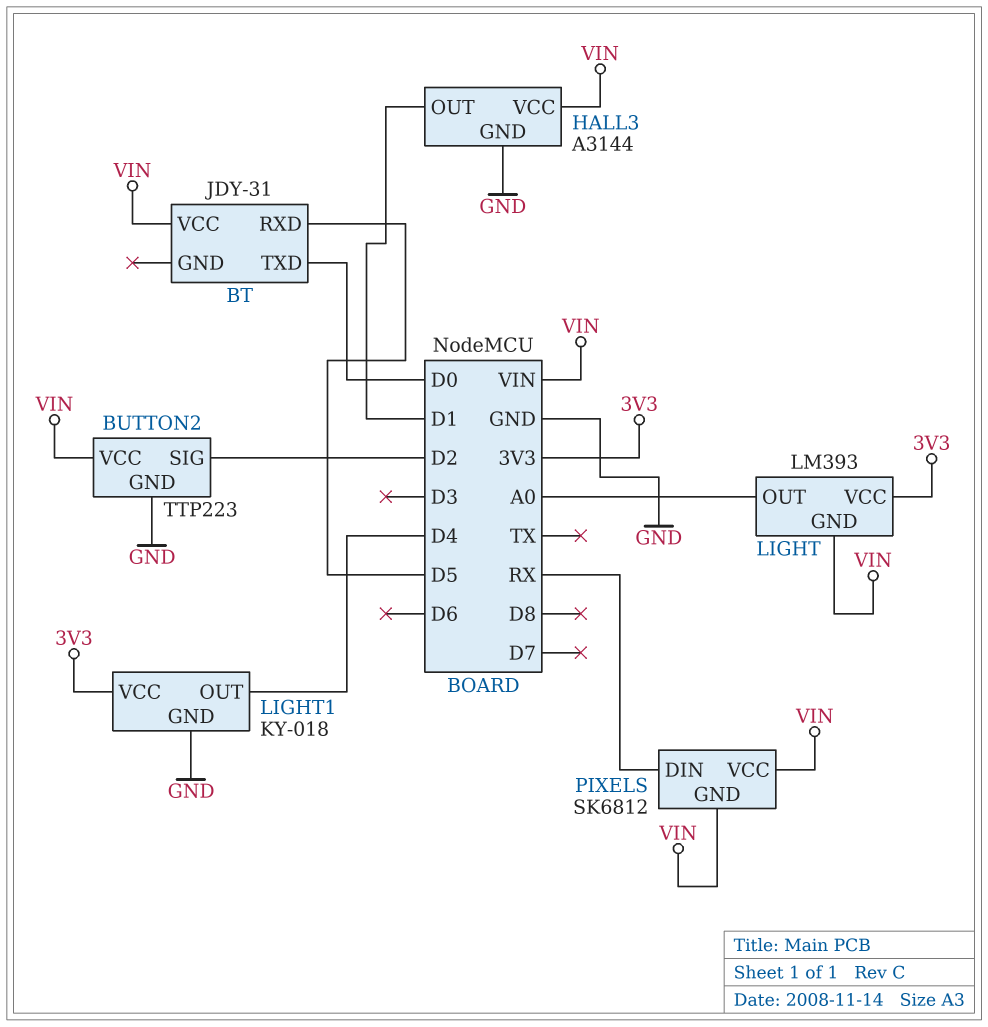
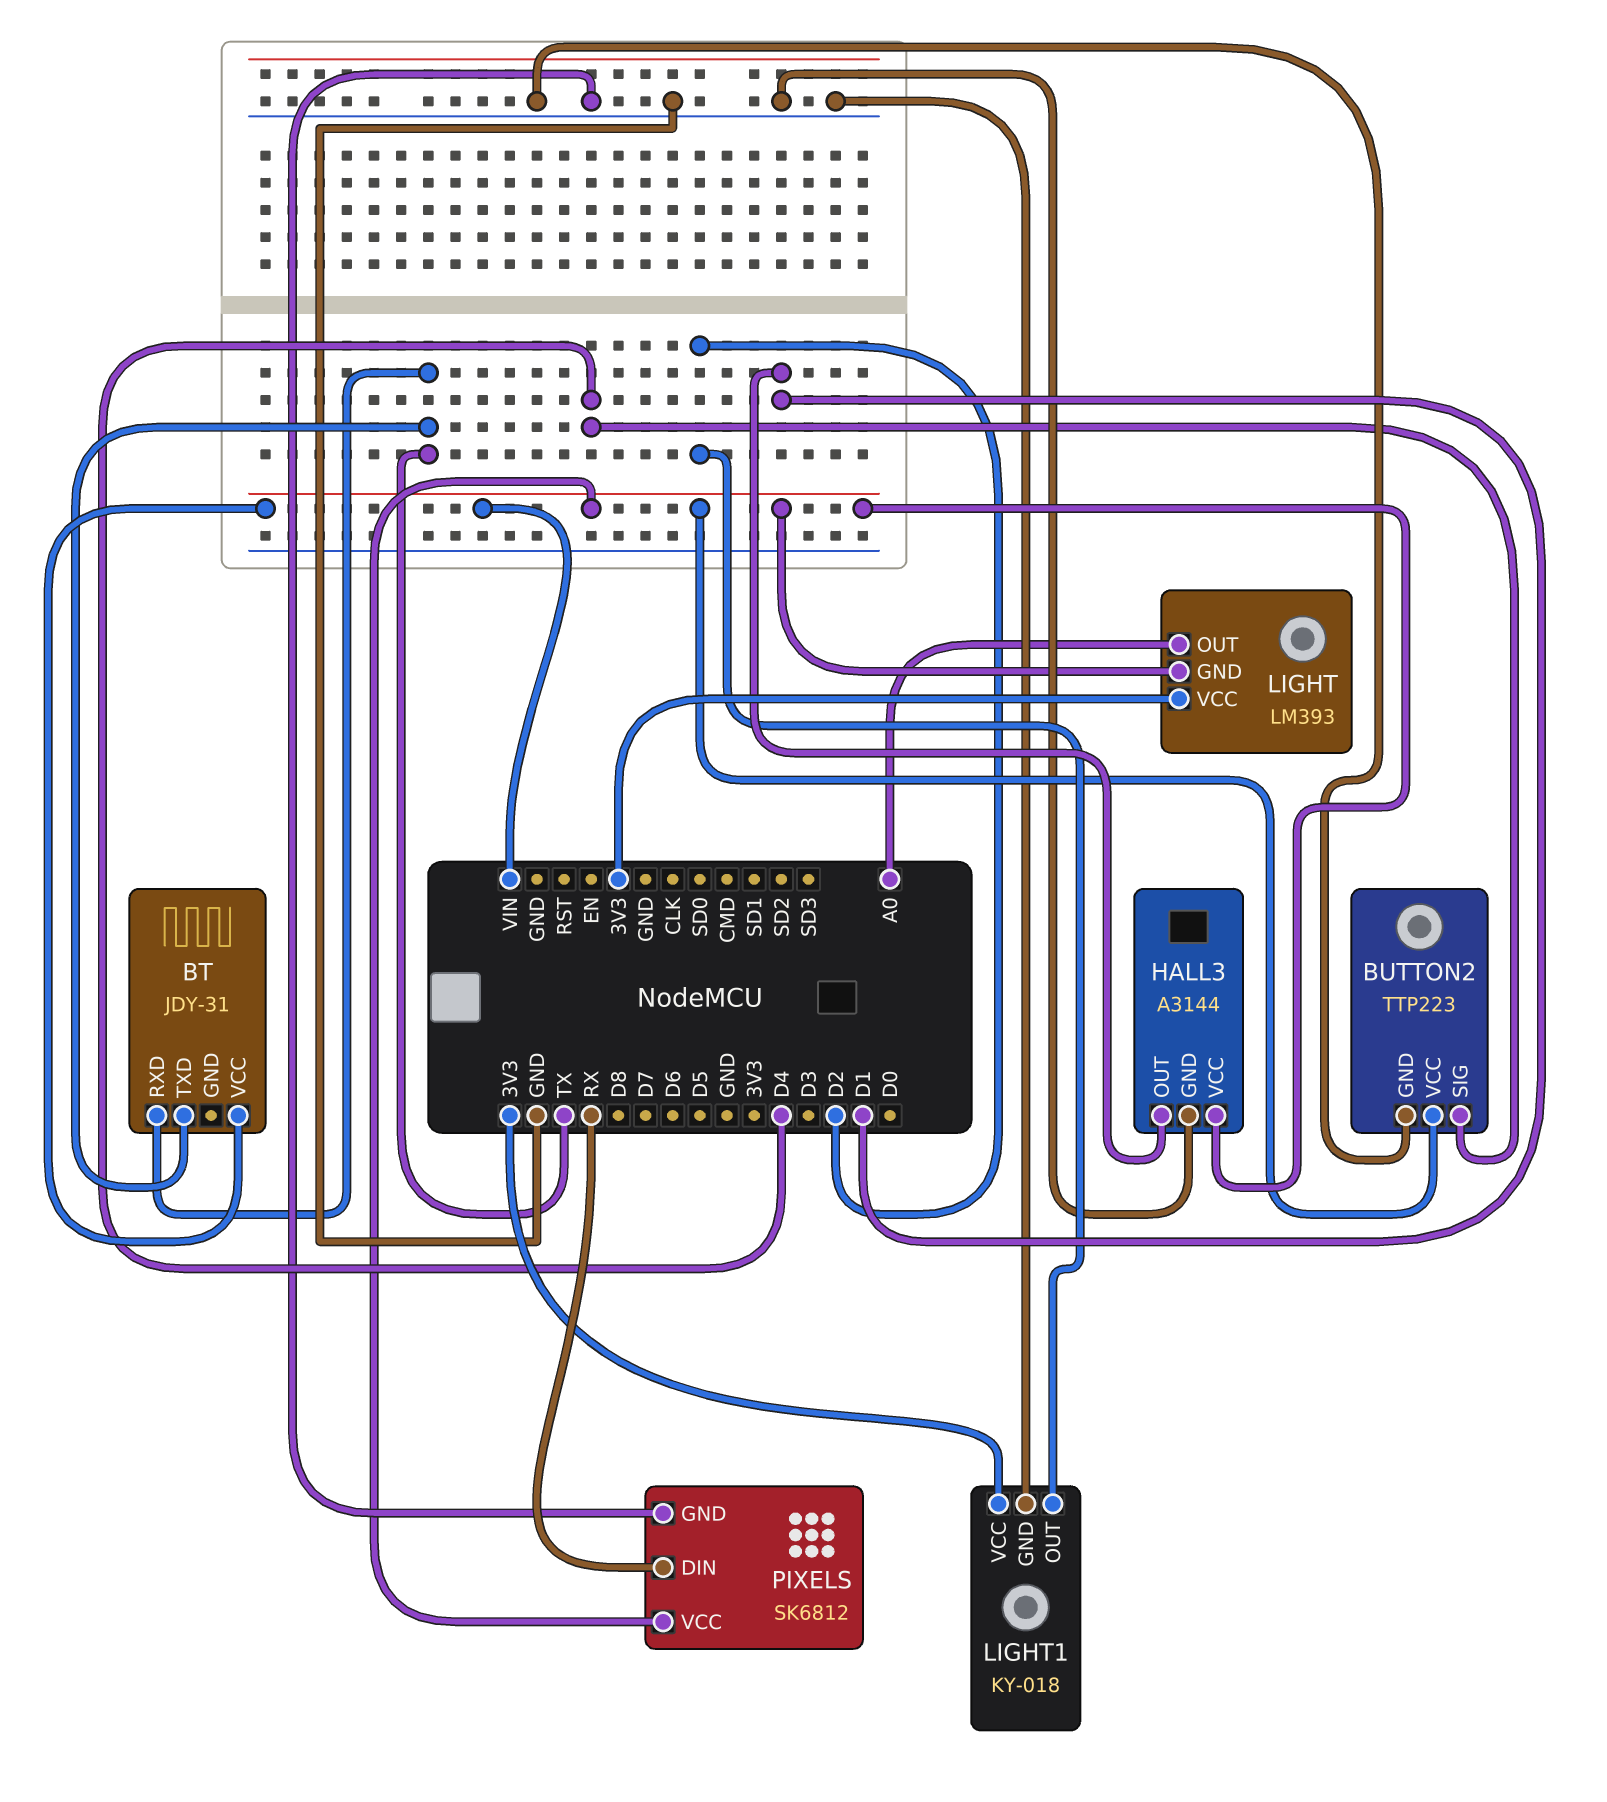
BT pin RXD: D5 -> TX
BT pin TXD: D0 -> TX
BUTTON2 pin SIG: D2 -> D4
LIGHT1 pin OUT: D4 -> D2
PIXELS pin GND: VIN -> GND

